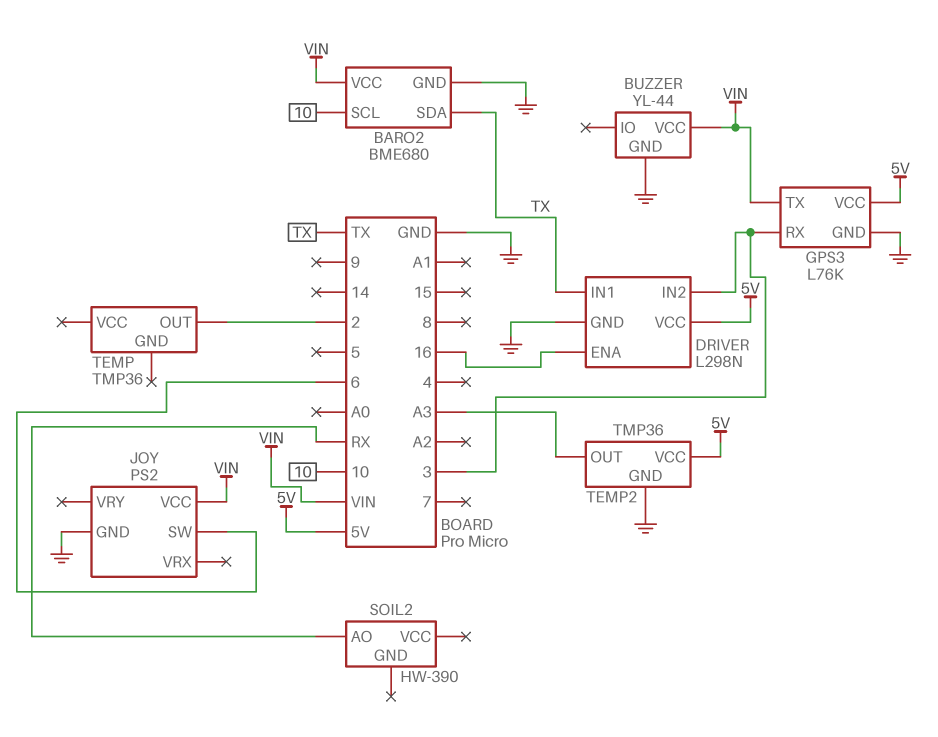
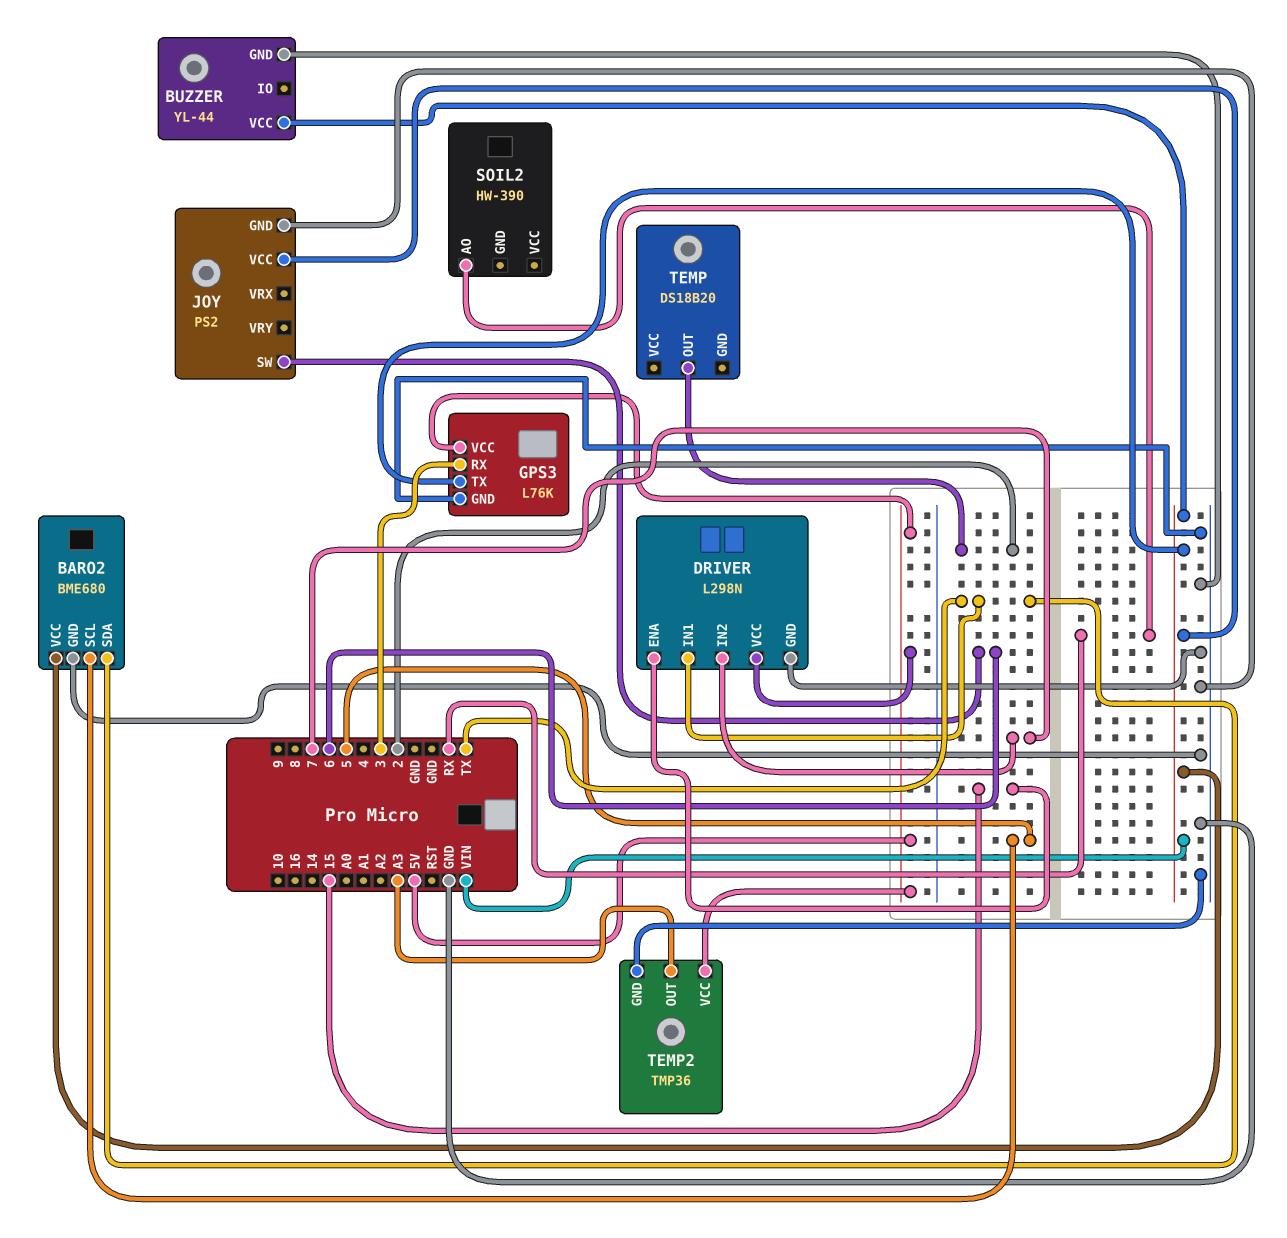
BARO2 pin SCL: 10 -> 5
DRIVER pin ENA: 16 -> 15
DRIVER pin IN2: 3 -> 7
TEMP: TMP36 -> DS18B20

